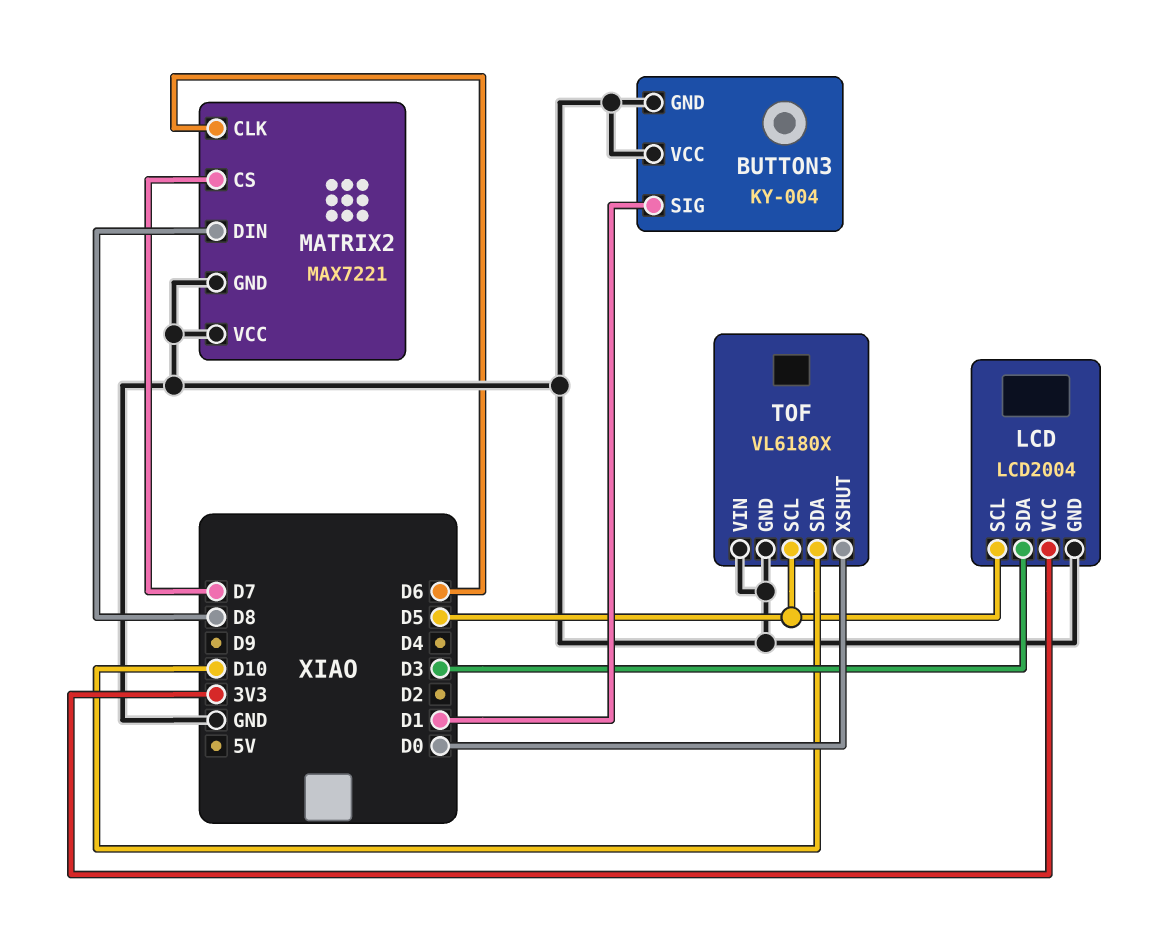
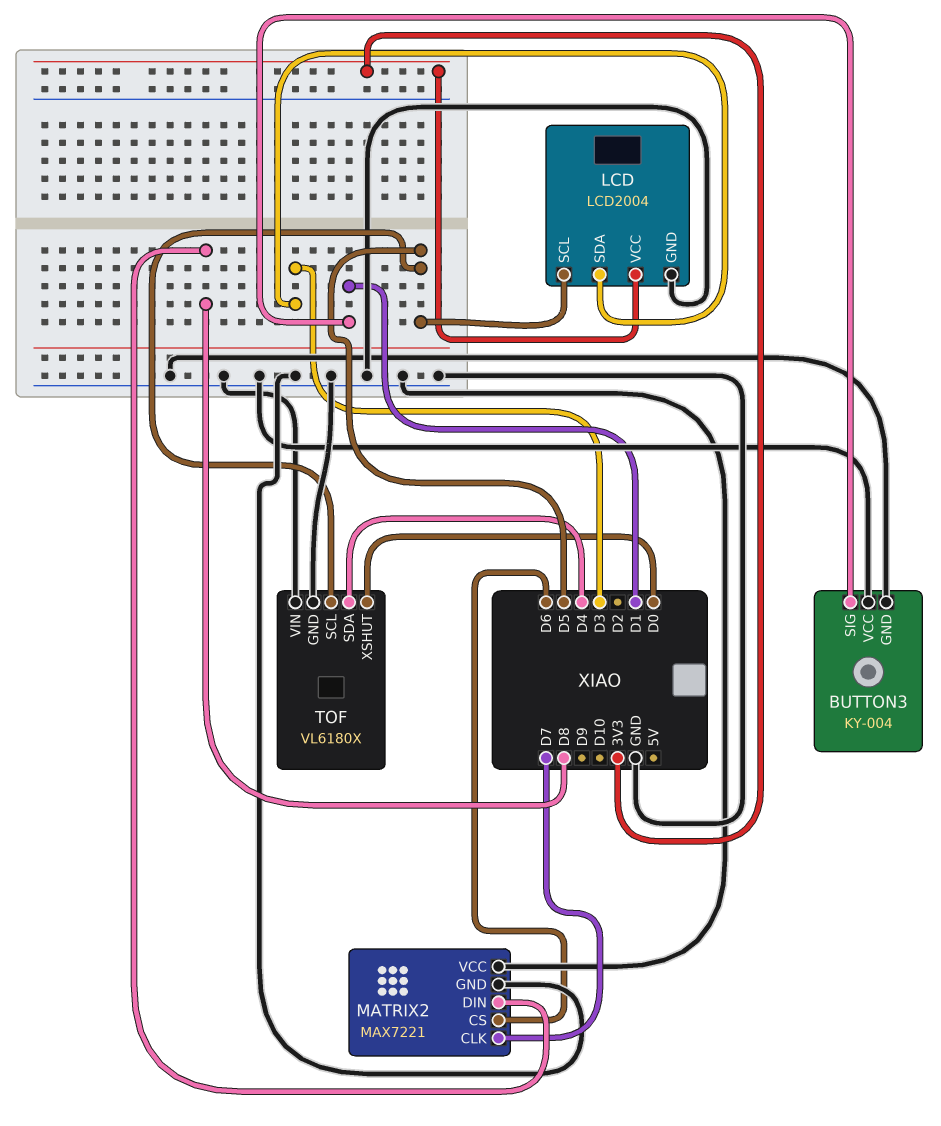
MATRIX2 pin CLK: D6 -> D7
MATRIX2 pin CS: D7 -> D6
TOF pin SDA: D10 -> D4

